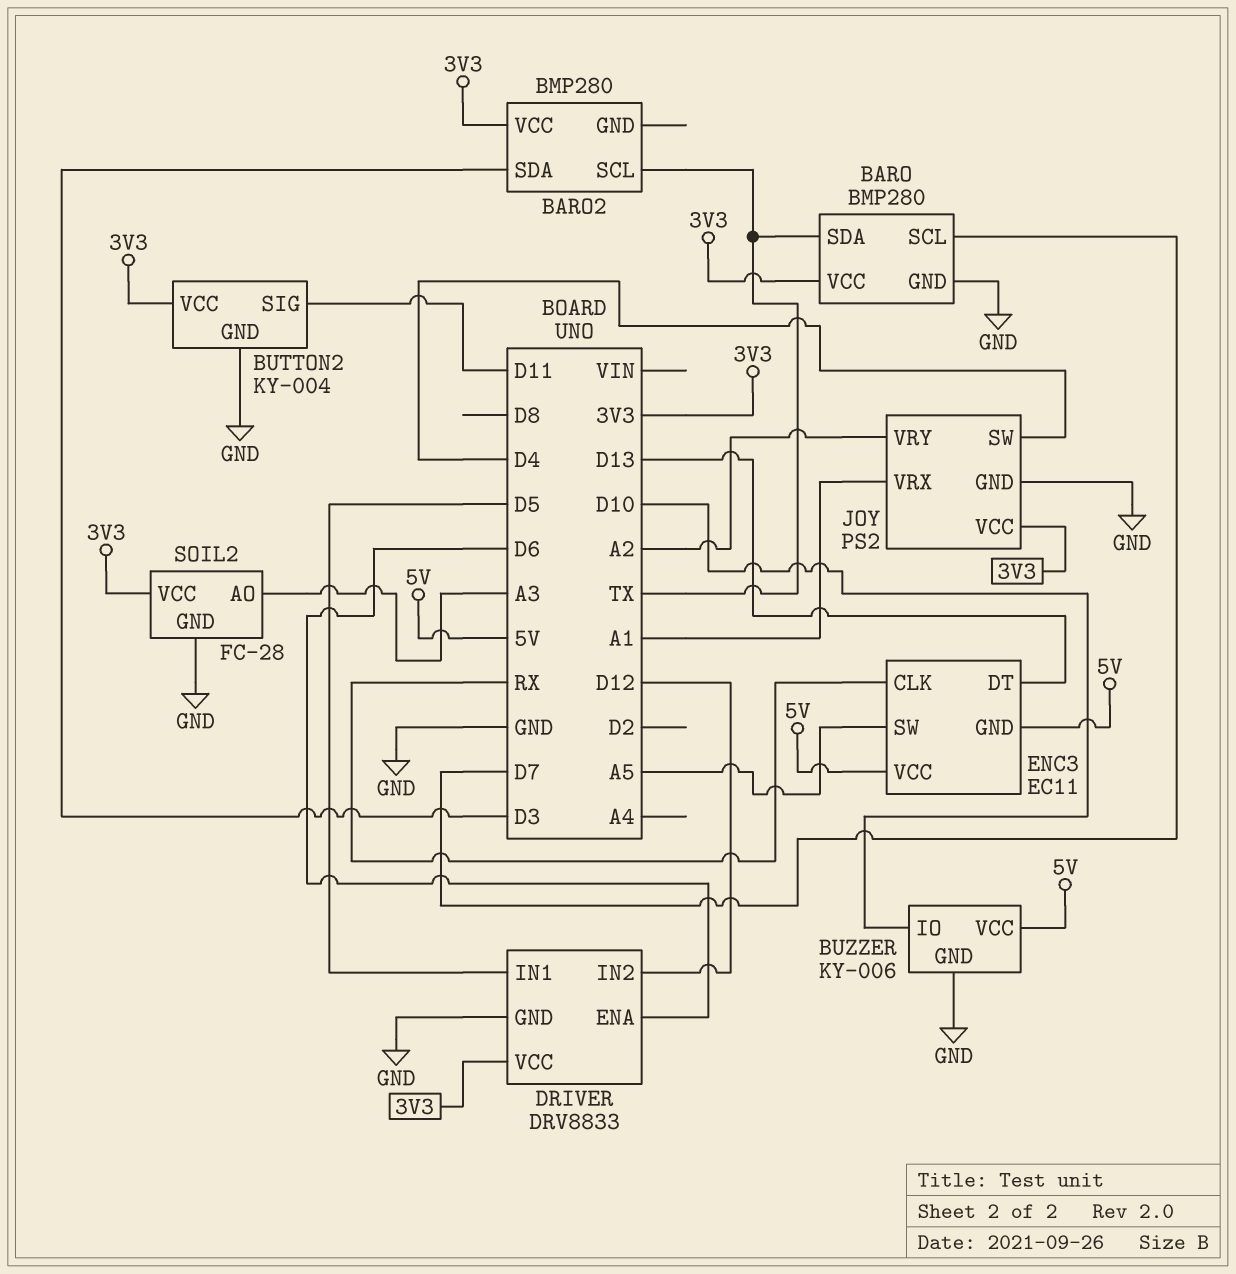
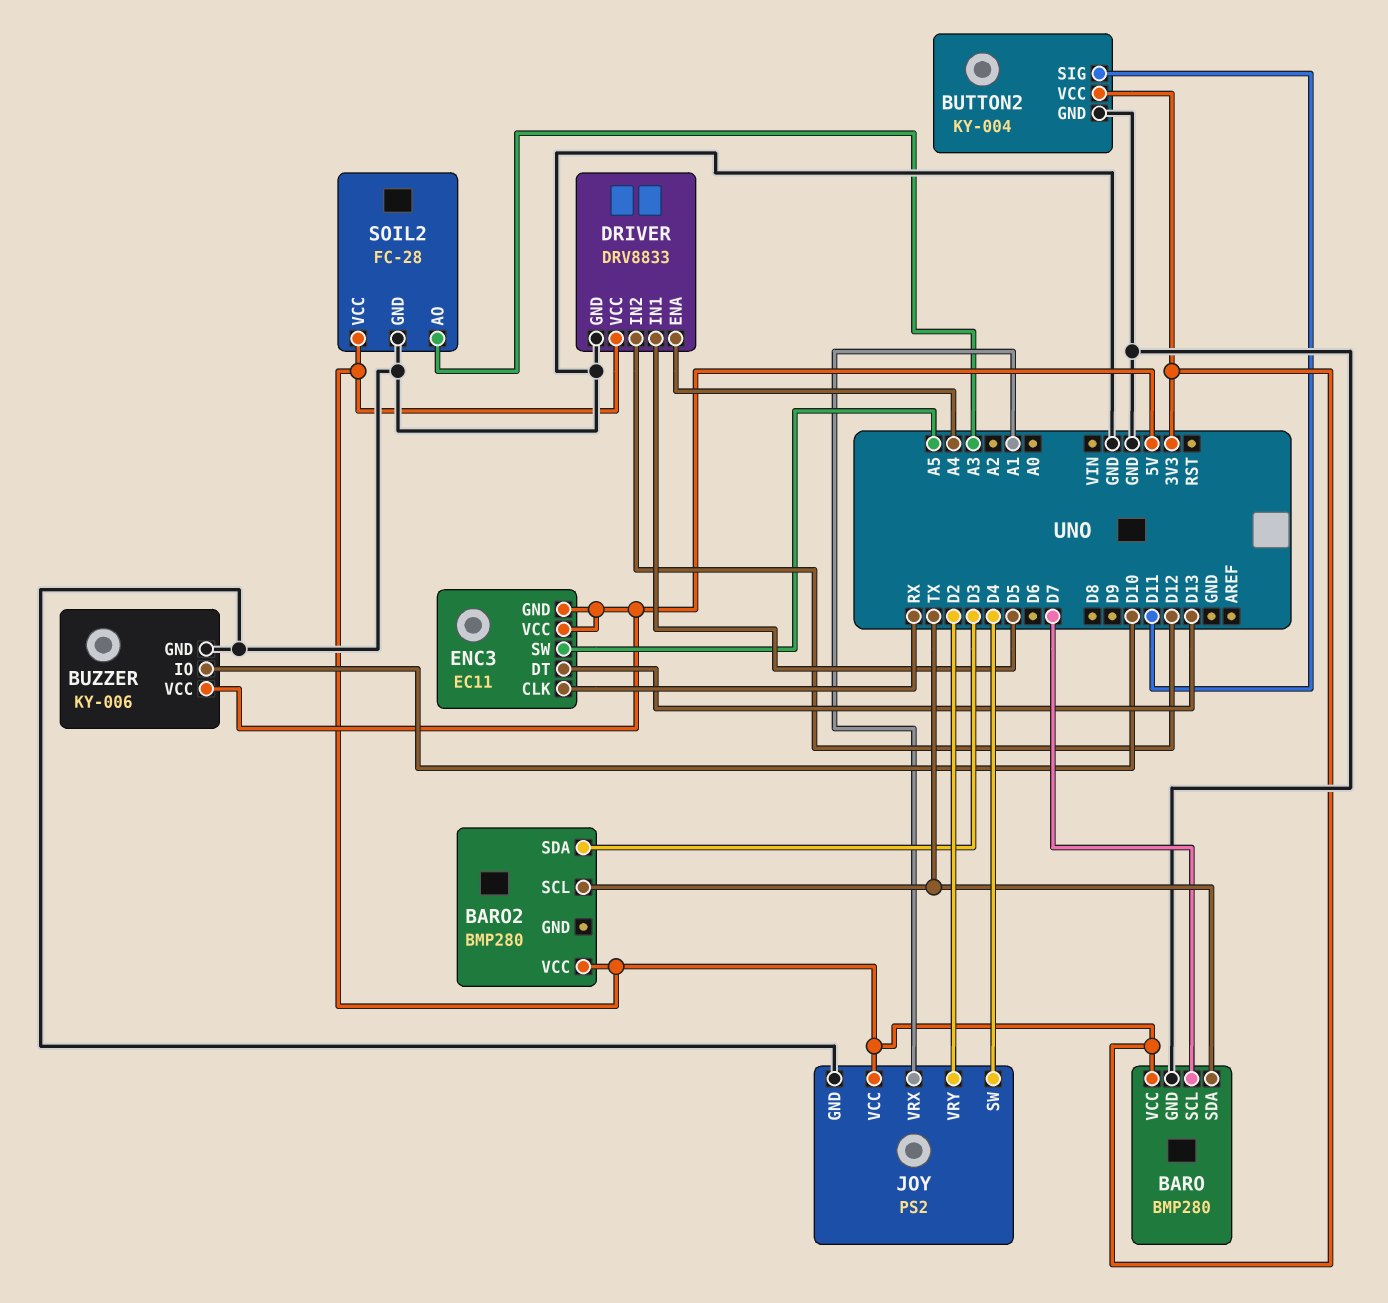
DRIVER pin ENA: D6 -> A4
JOY pin VRY: A2 -> D2

